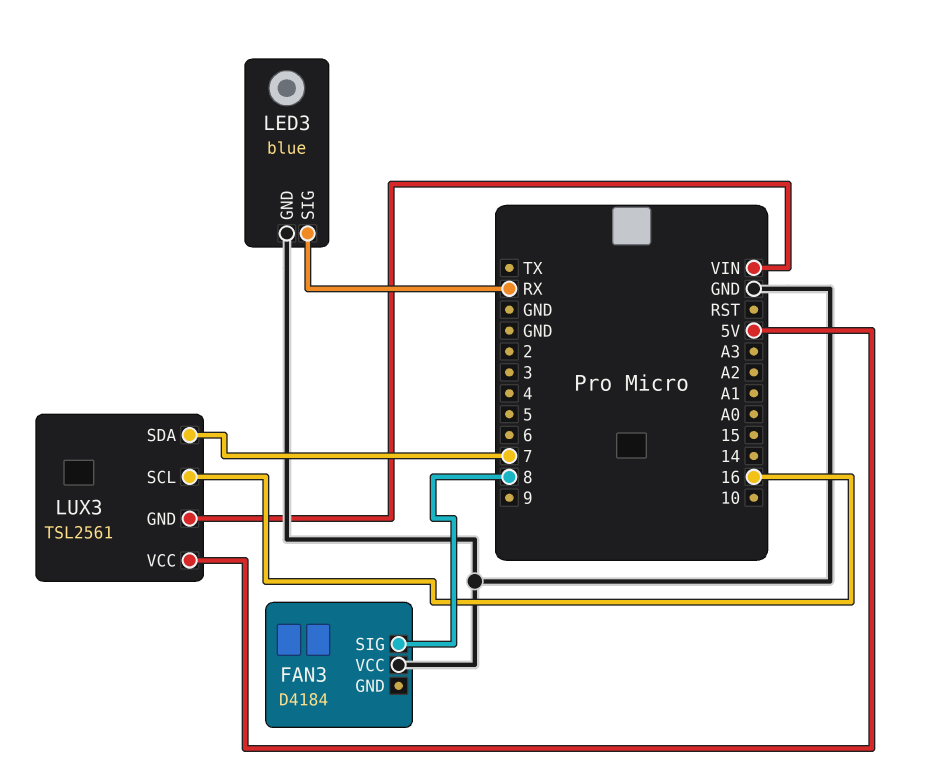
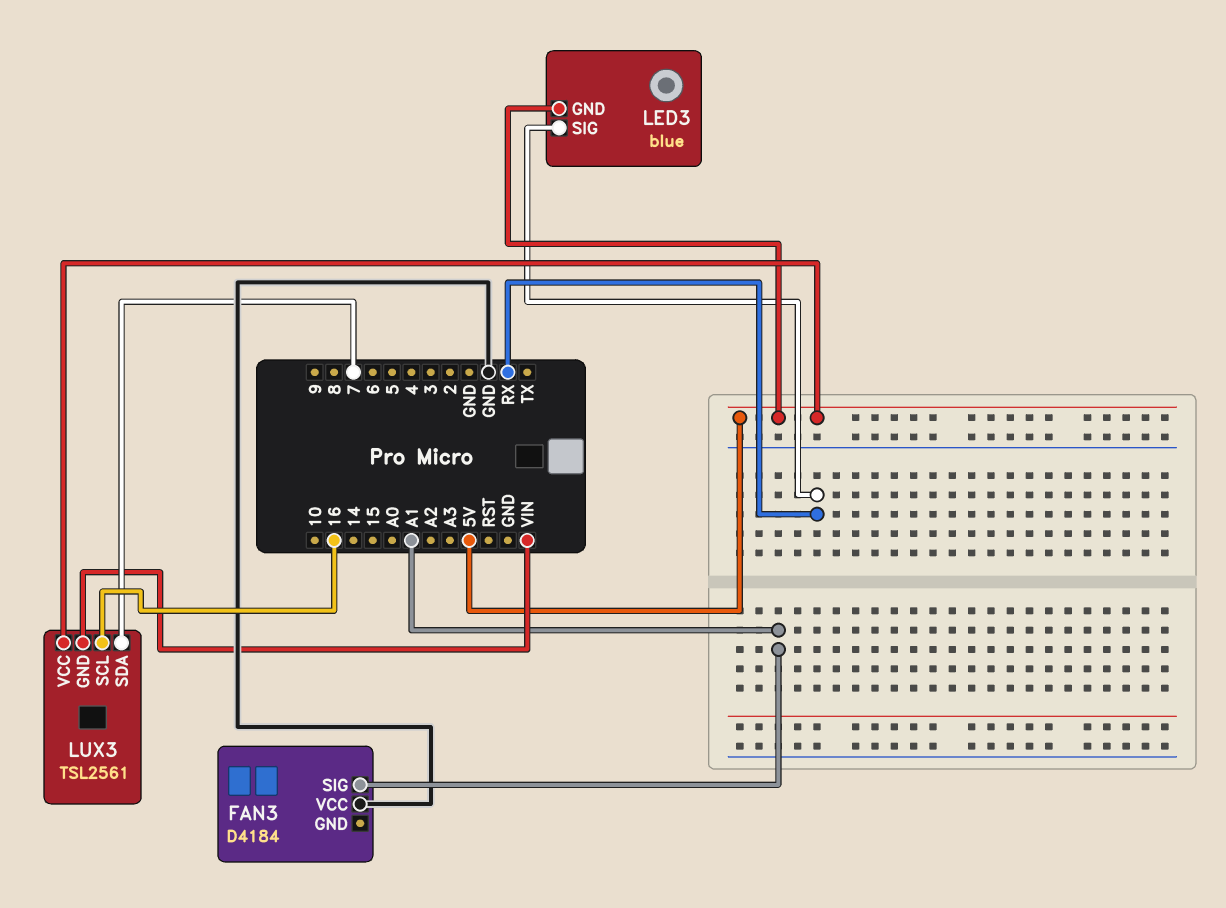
FAN3 pin SIG: 8 -> A1
LED3 pin GND: GND -> 5V

